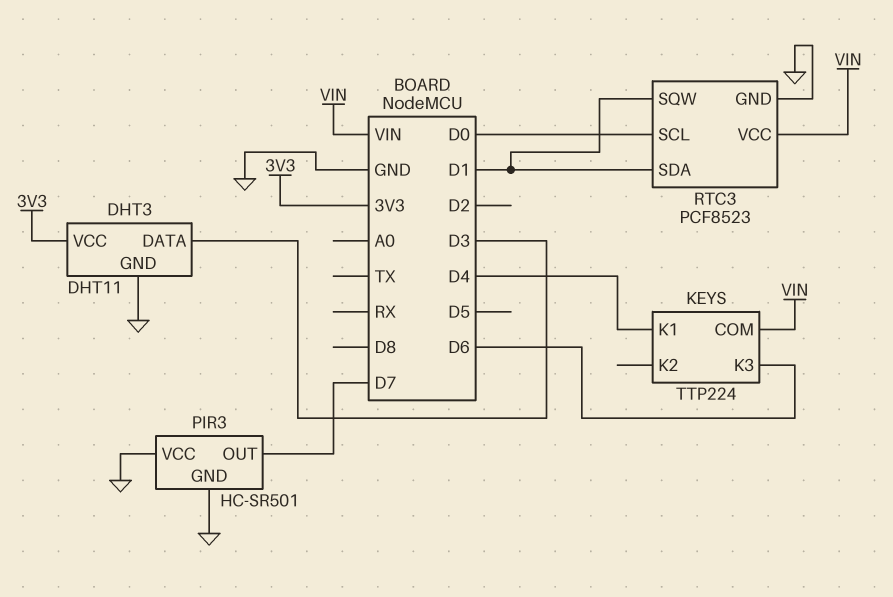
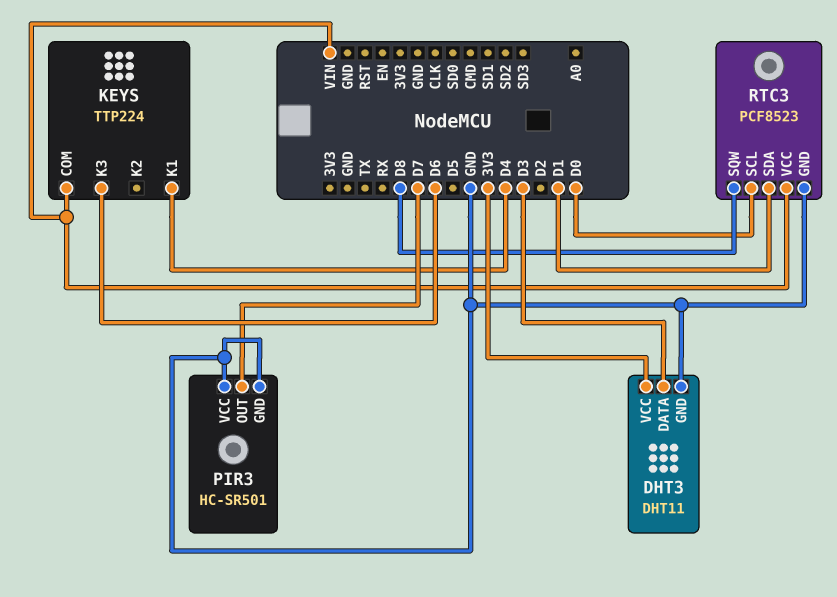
RTC3 pin SQW: D1 -> D8

